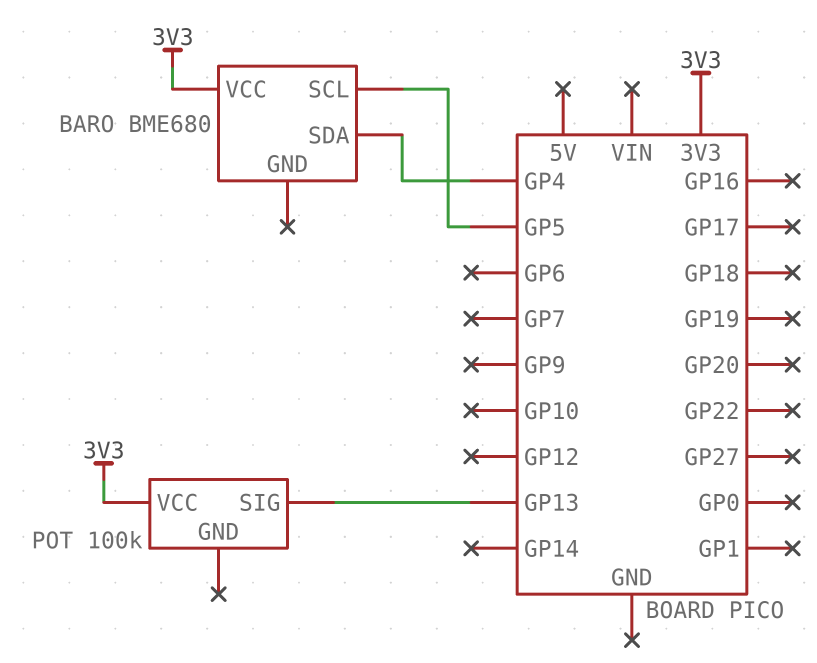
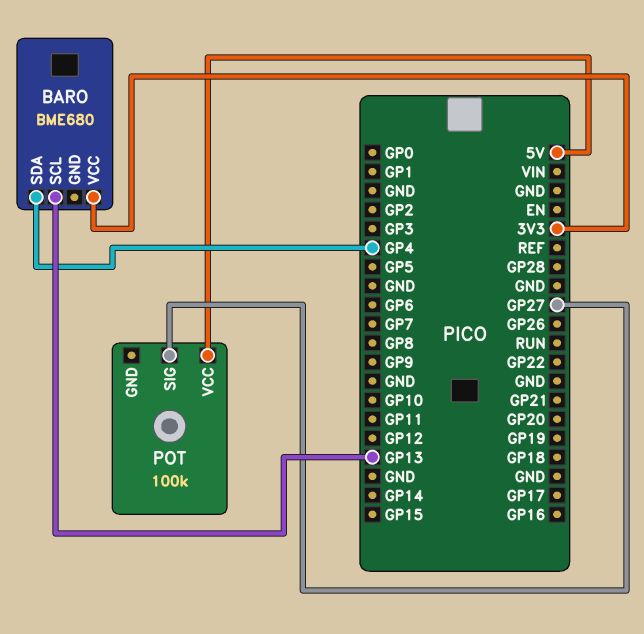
BARO pin SCL: GP5 -> GP13
POT pin SIG: GP13 -> GP27
POT pin VCC: 3V3 -> 5V

